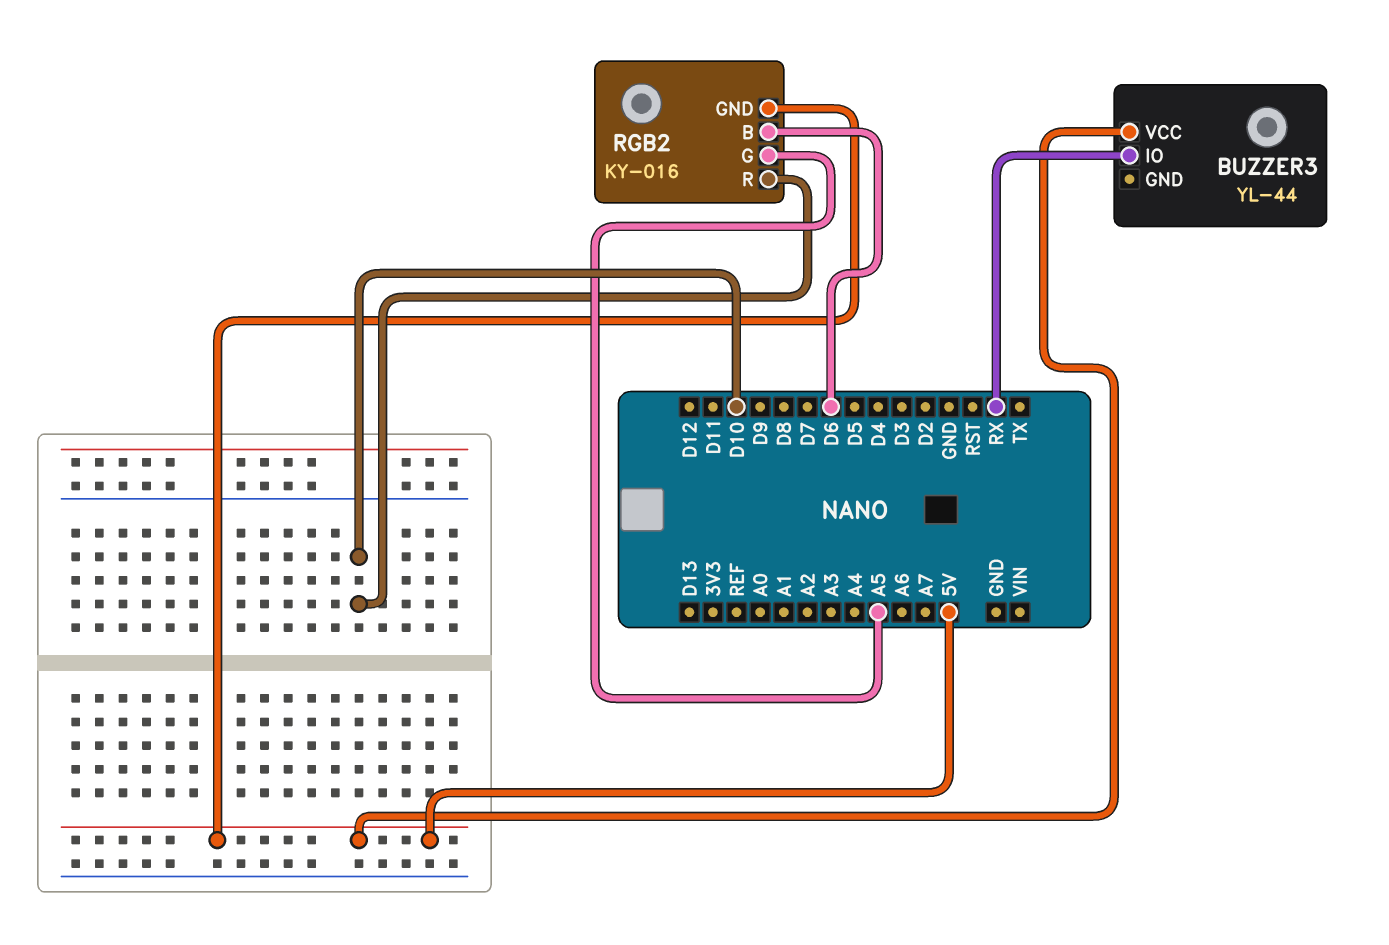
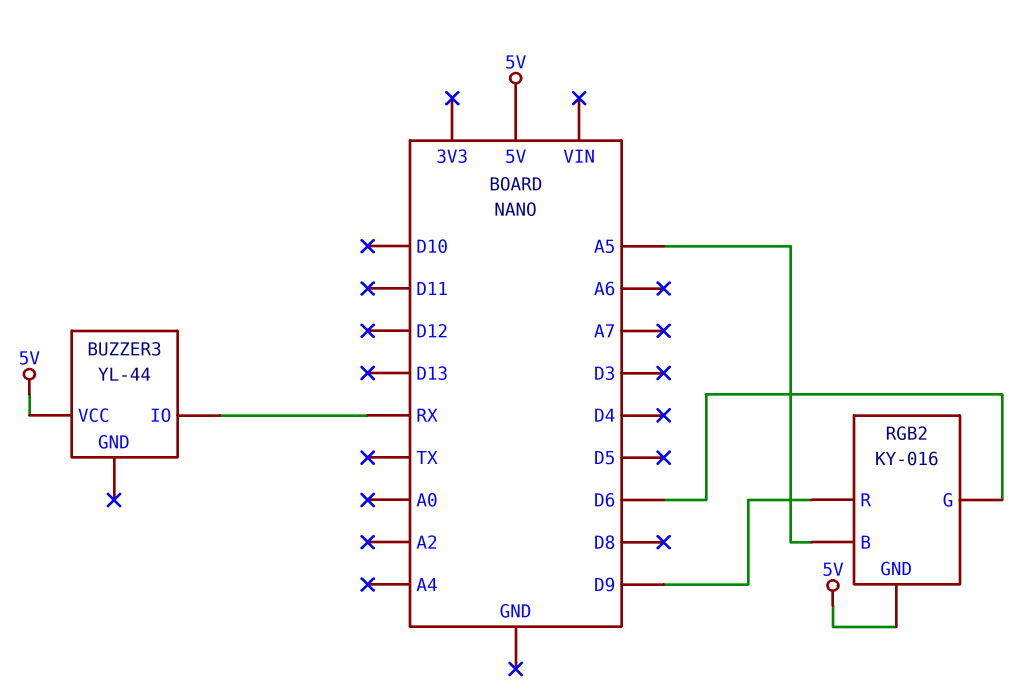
RGB2 pin B: D6 -> A5
RGB2 pin G: A5 -> D6
RGB2 pin R: D10 -> D9

